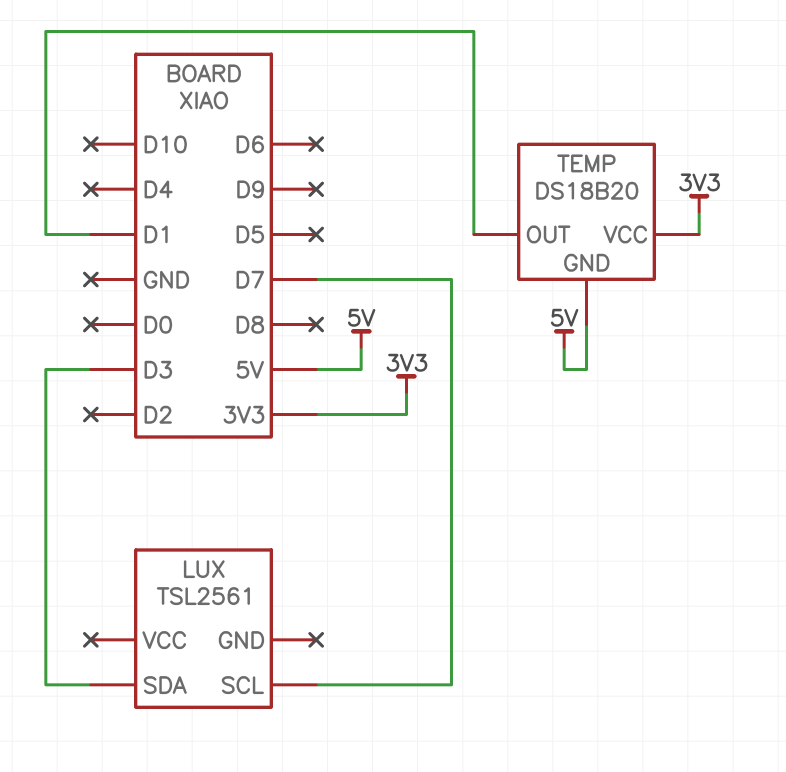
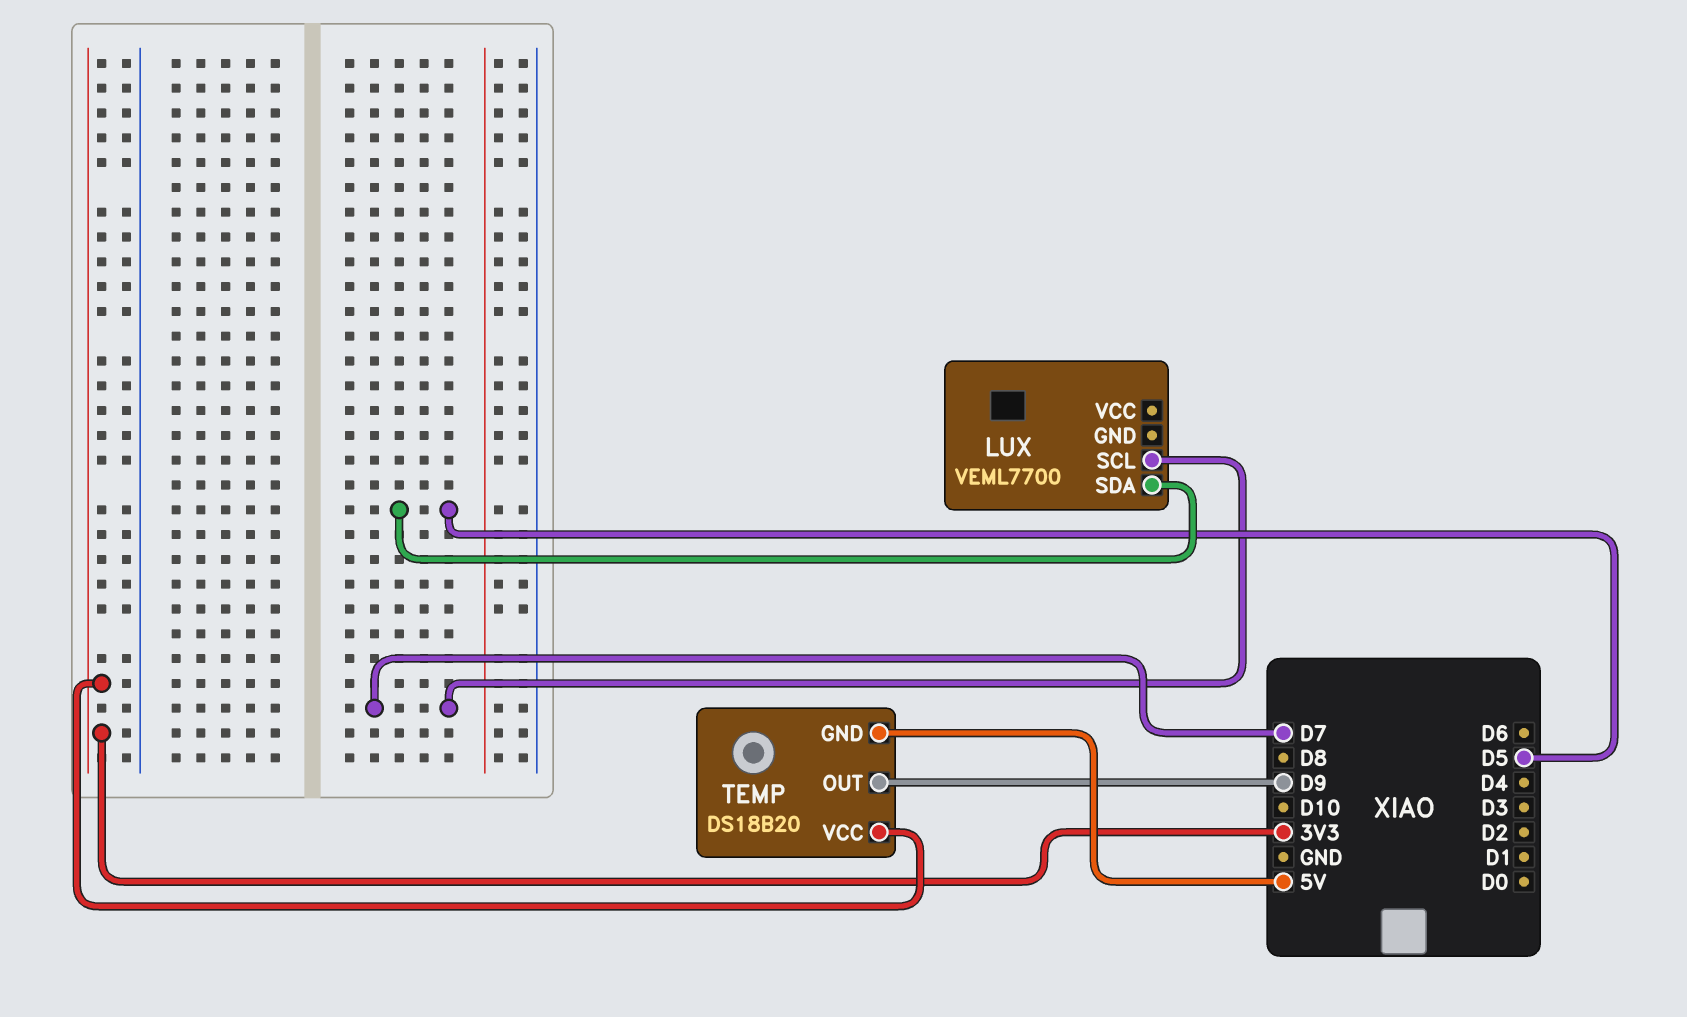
LUX: TSL2561 -> VEML7700
LUX pin SDA: D3 -> D5
TEMP pin OUT: D1 -> D9

